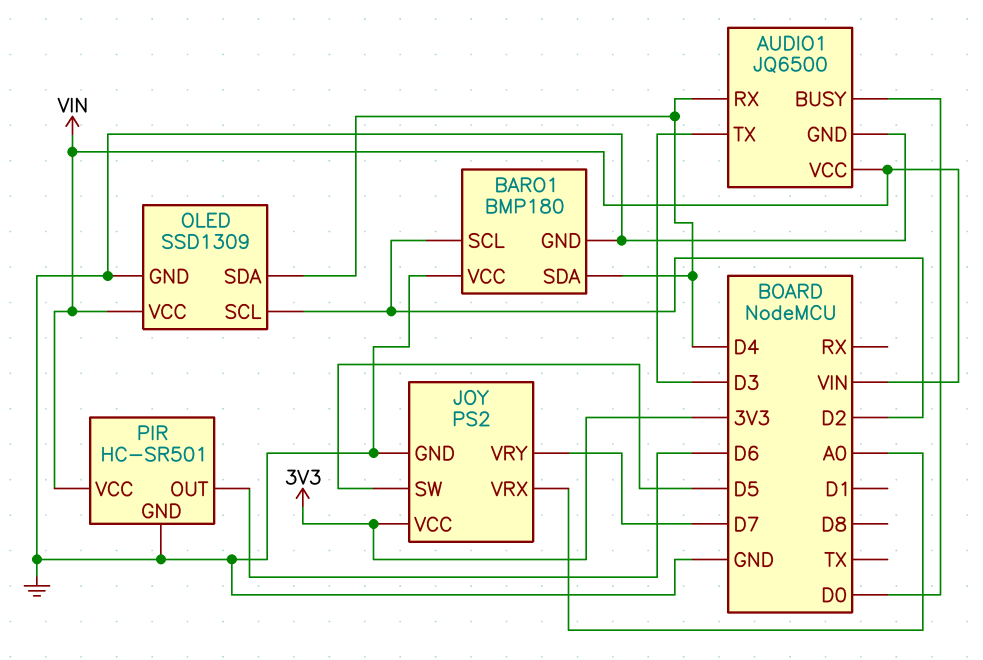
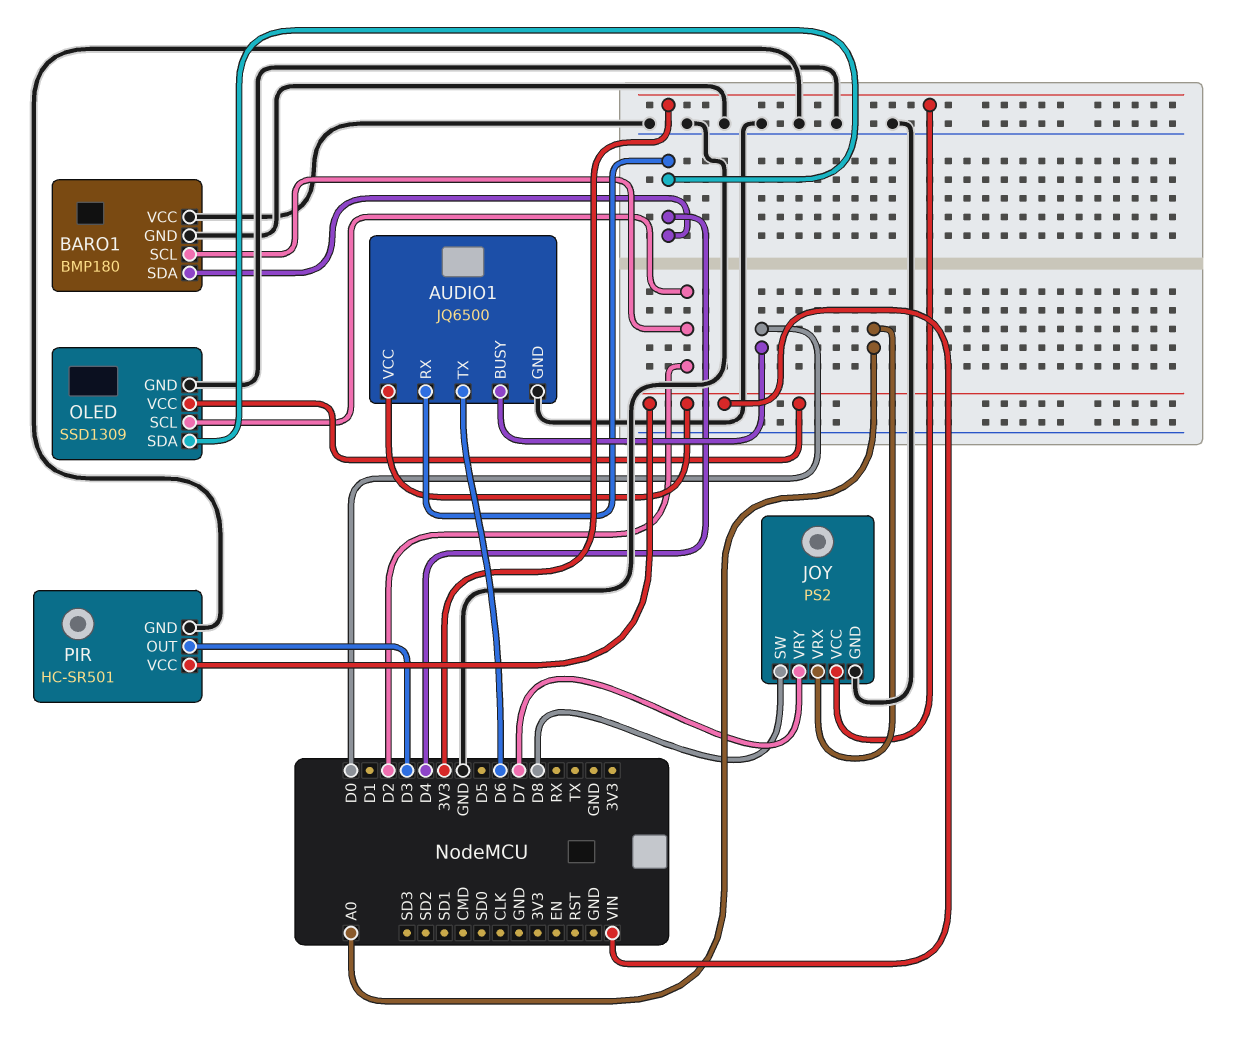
AUDIO1 pin TX: D3 -> D6
JOY pin SW: D5 -> D8
PIR pin OUT: D6 -> D3

